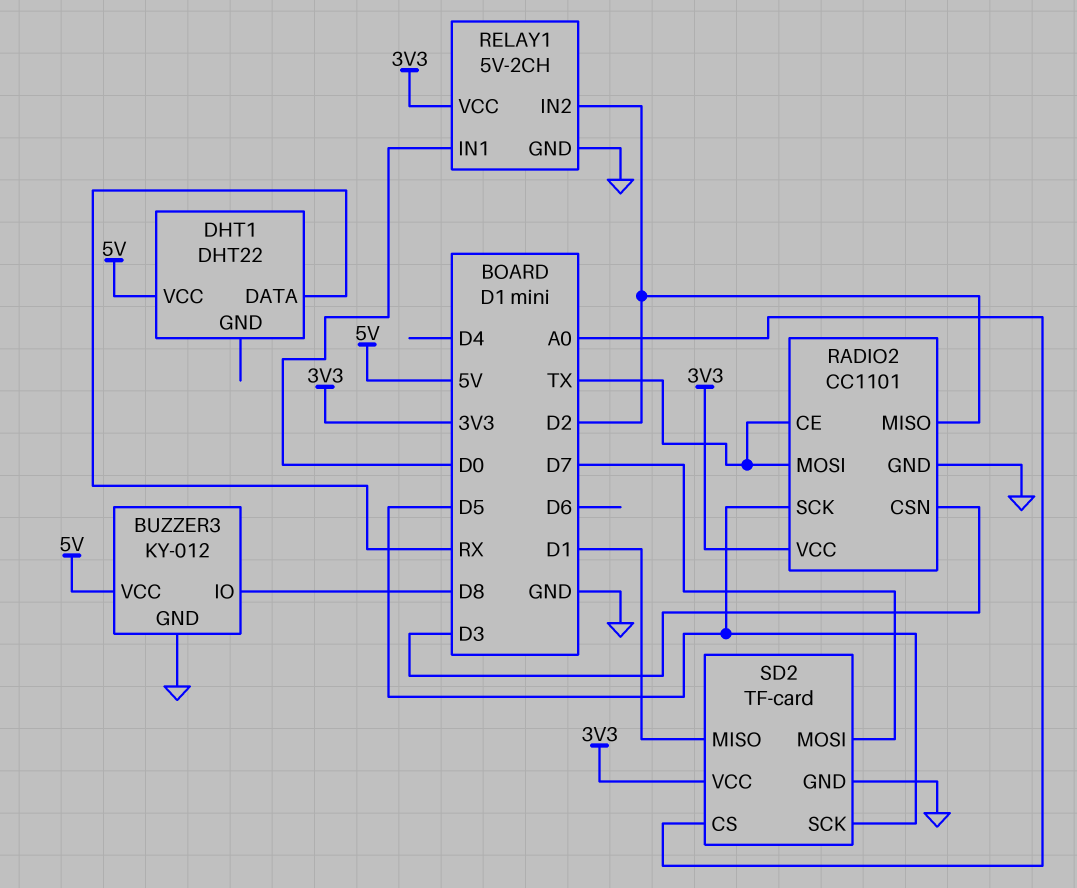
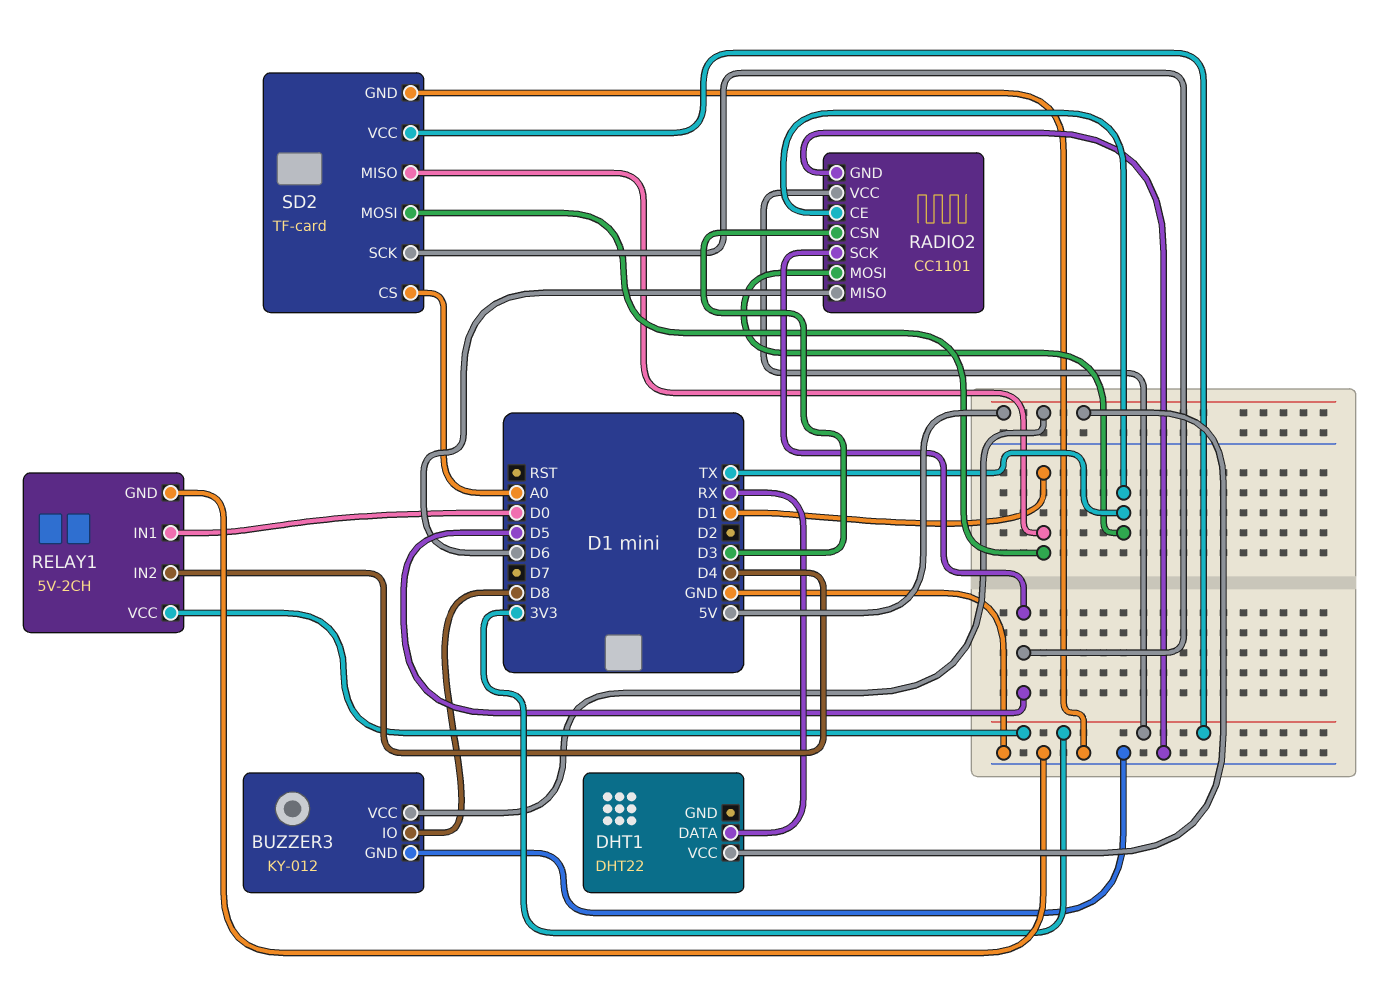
RADIO2 pin MISO: D2 -> D6
RELAY1 pin IN2: D2 -> D4
SD2 pin MOSI: D7 -> D1

